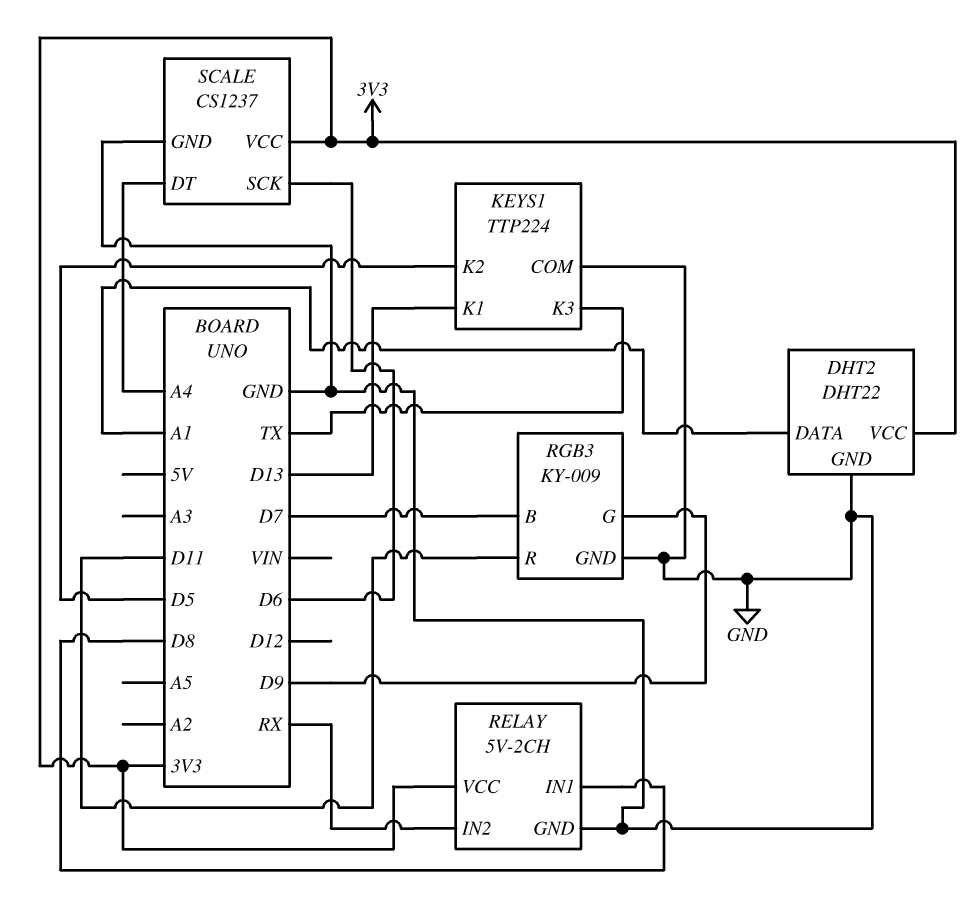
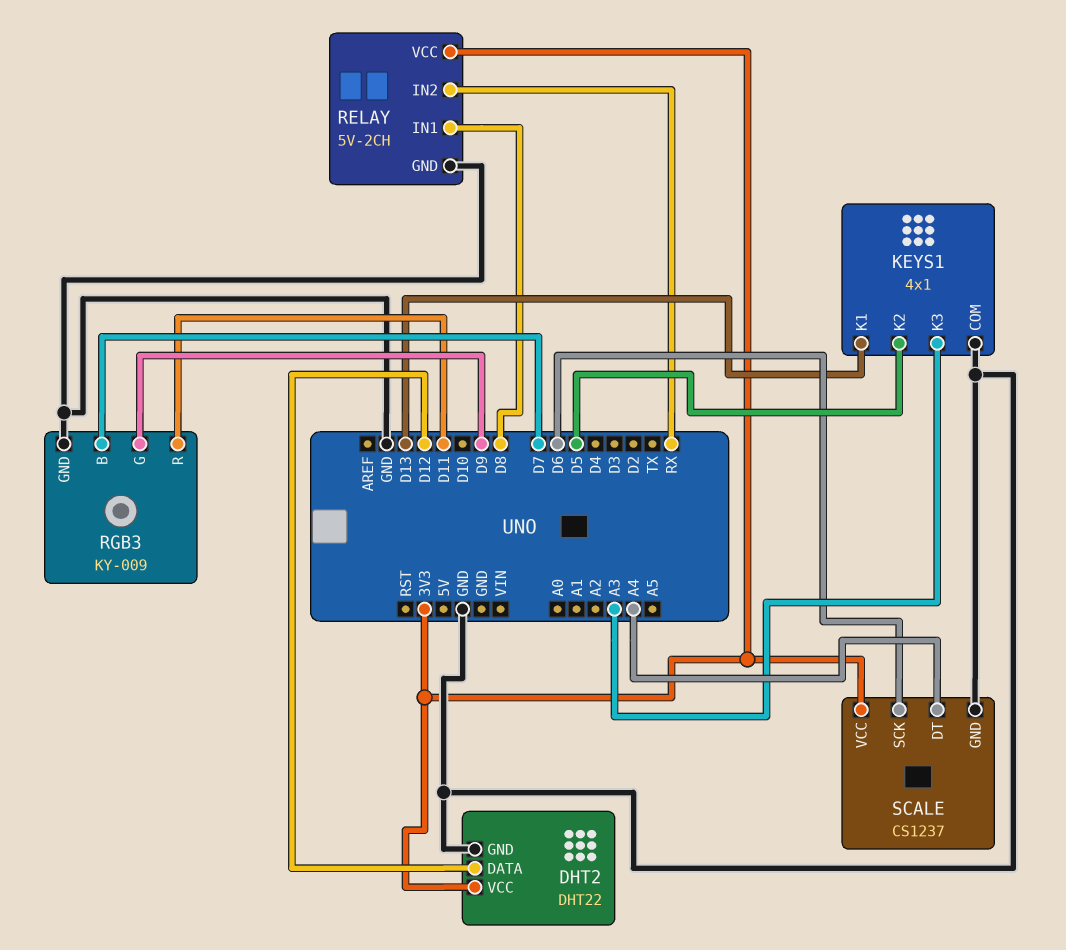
DHT2 pin DATA: A1 -> D12
KEYS1: TTP224 -> 4x1
KEYS1 pin K3: TX -> A3

